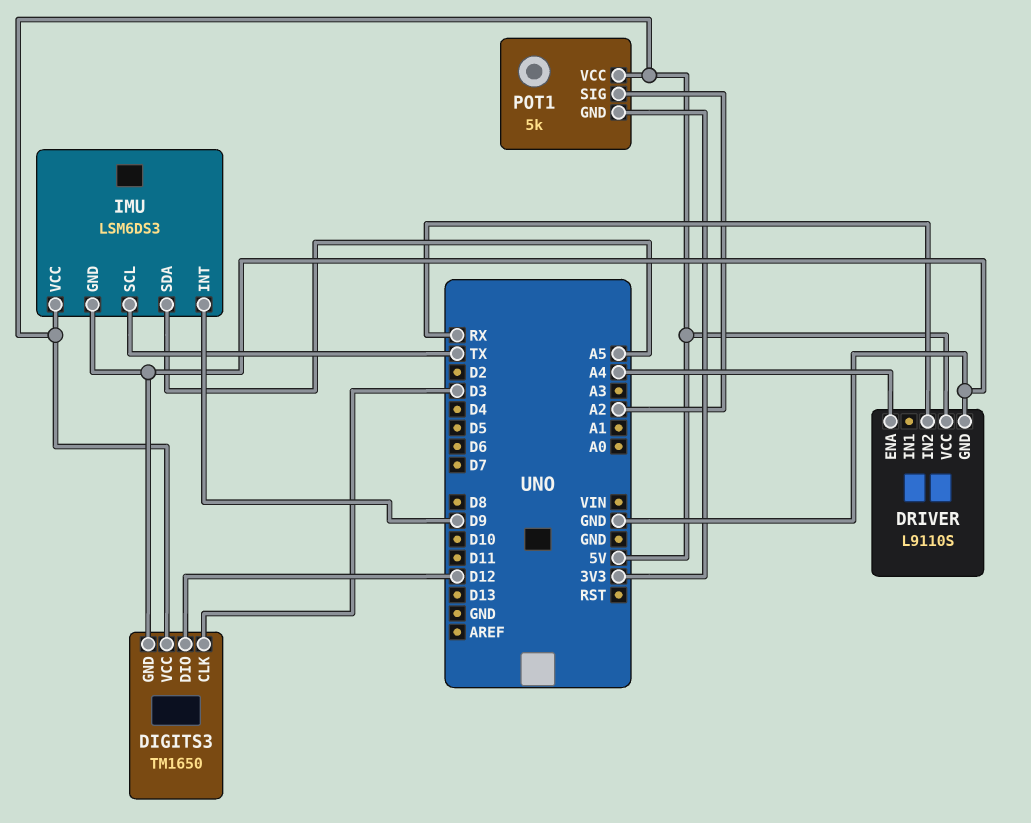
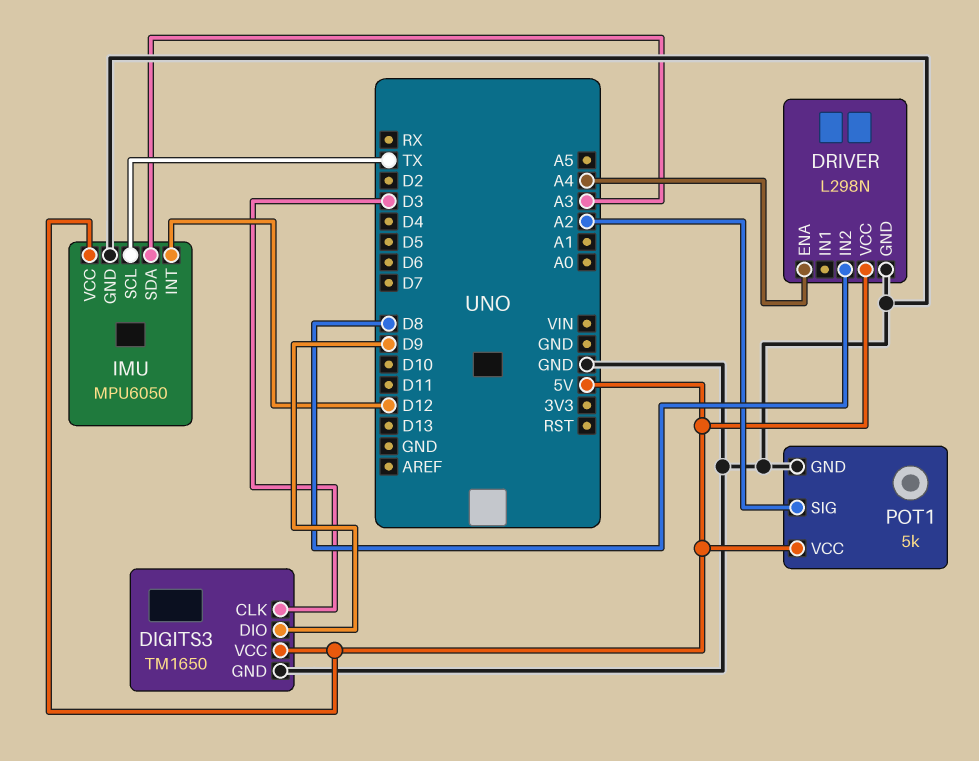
DIGITS3 pin DIO: D12 -> D9
DRIVER: L9110S -> L298N
DRIVER pin IN2: RX -> D8
IMU: LSM6DS3 -> MPU6050
IMU pin INT: D9 -> D12
IMU pin SDA: A5 -> A3
POT1 pin GND: 3V3 -> GND

